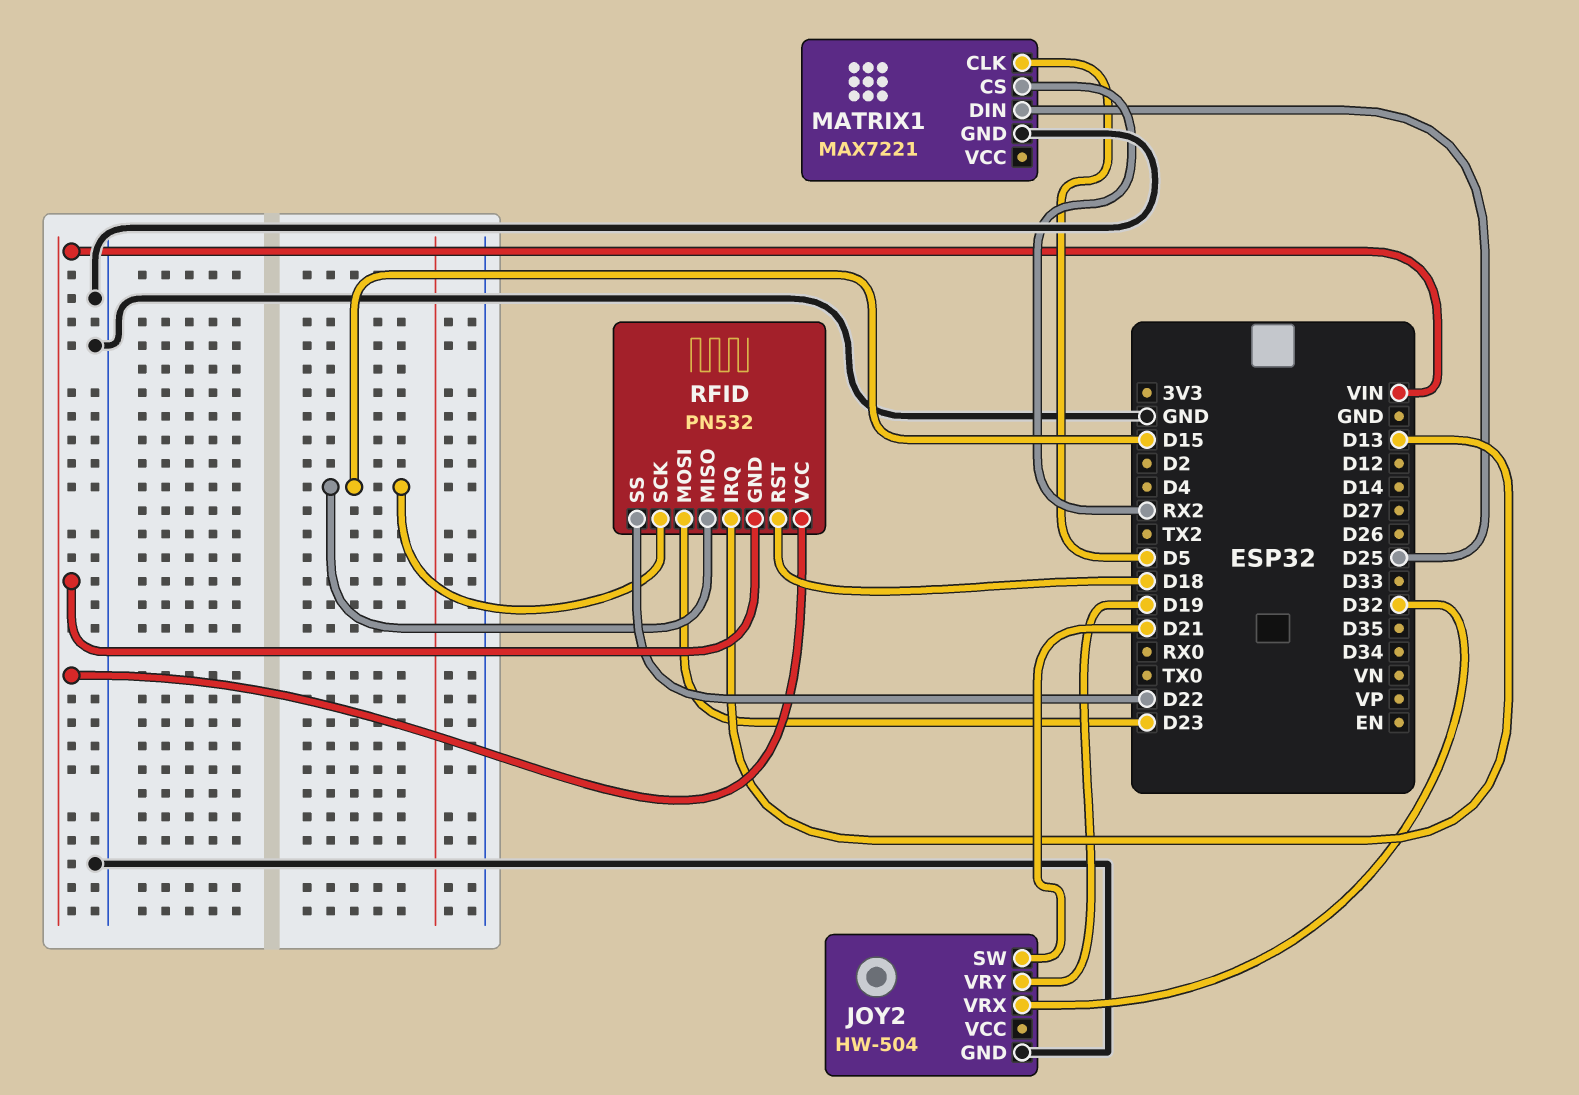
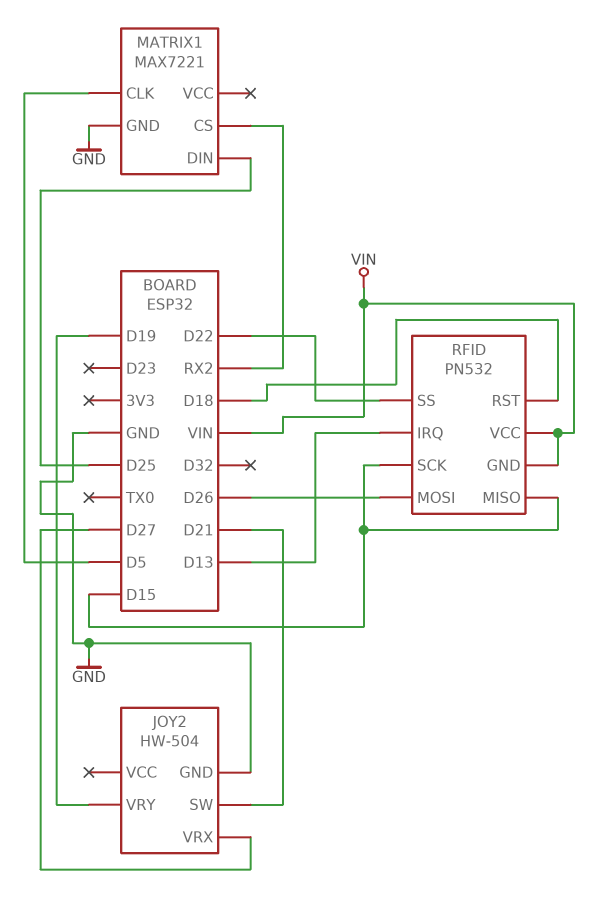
JOY2 pin VRX: D32 -> D27
RFID pin MOSI: D23 -> D26

